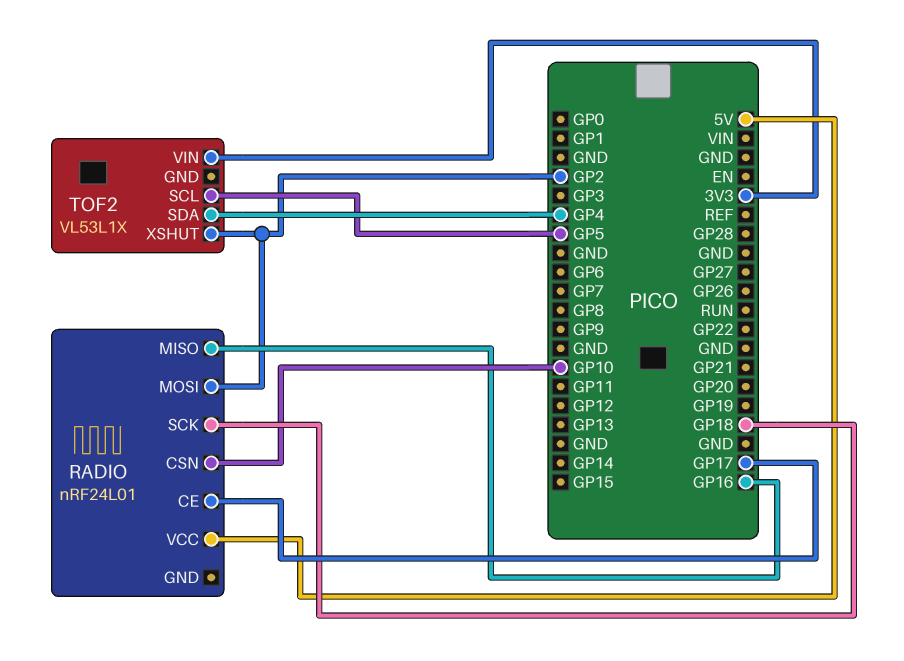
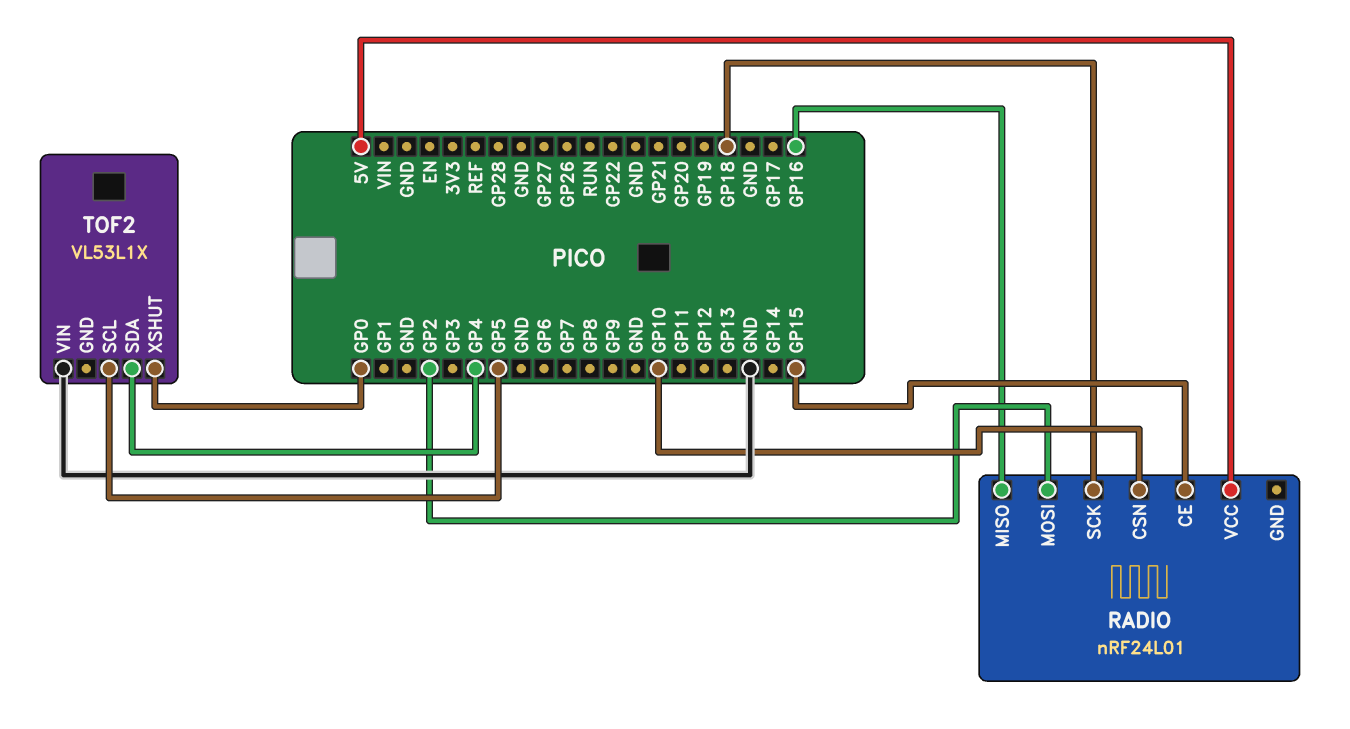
RADIO pin CE: GP17 -> GP15
TOF2 pin VIN: 3V3 -> GND
TOF2 pin XSHUT: GP2 -> GP0

